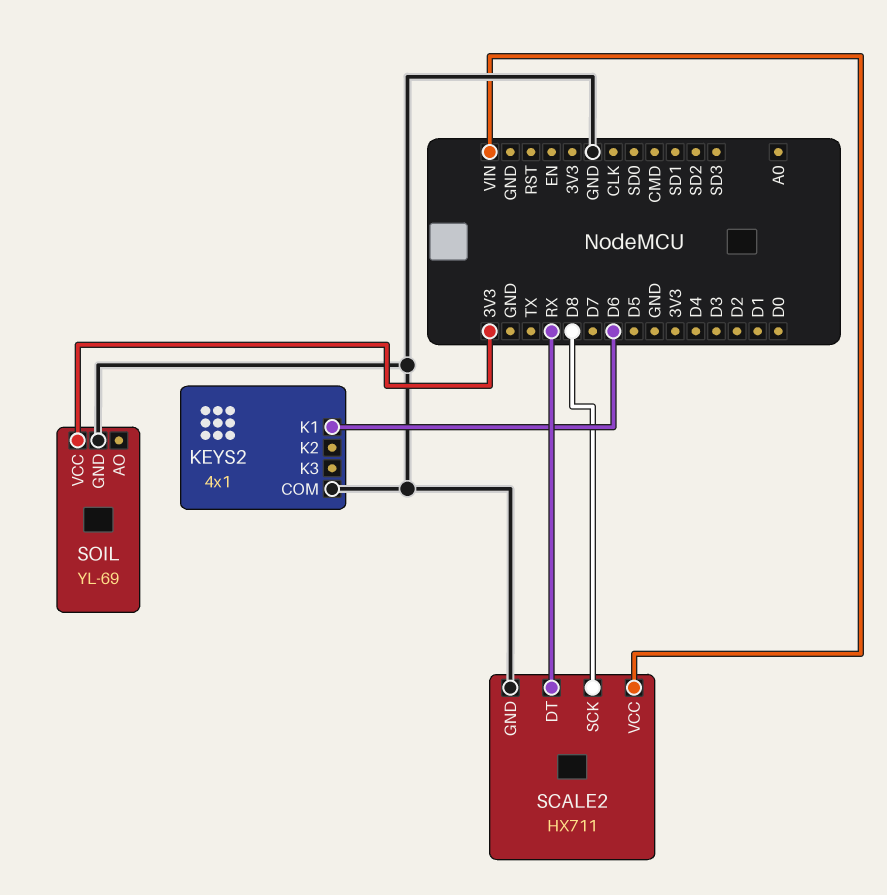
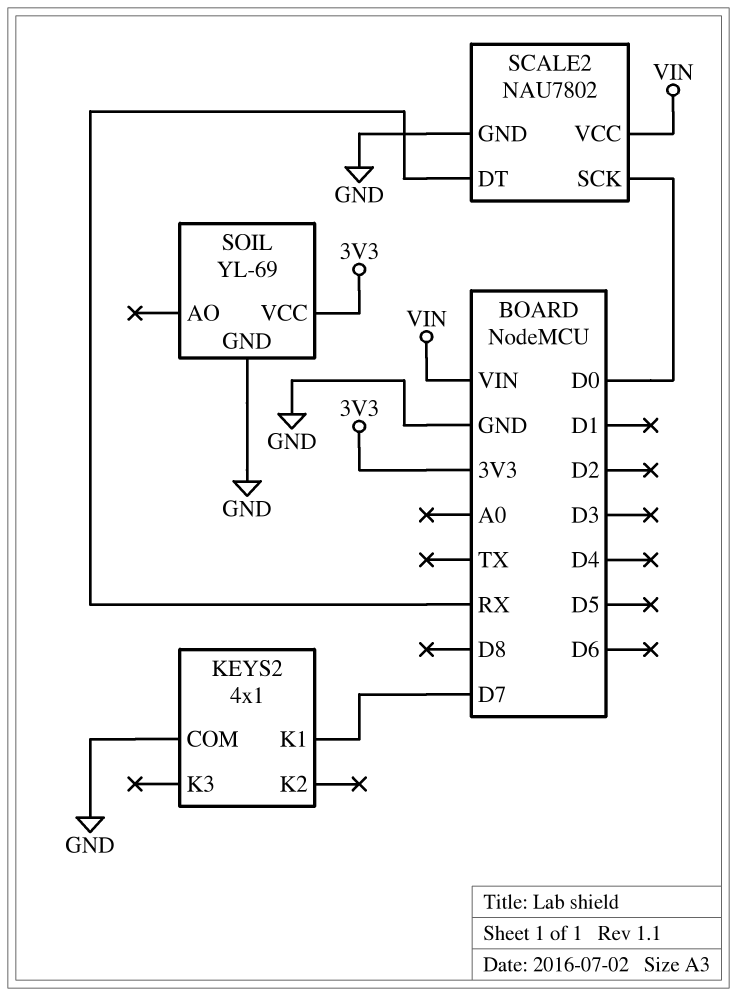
KEYS2 pin K1: D6 -> D7
SCALE2: HX711 -> NAU7802
SCALE2 pin SCK: D8 -> D0

